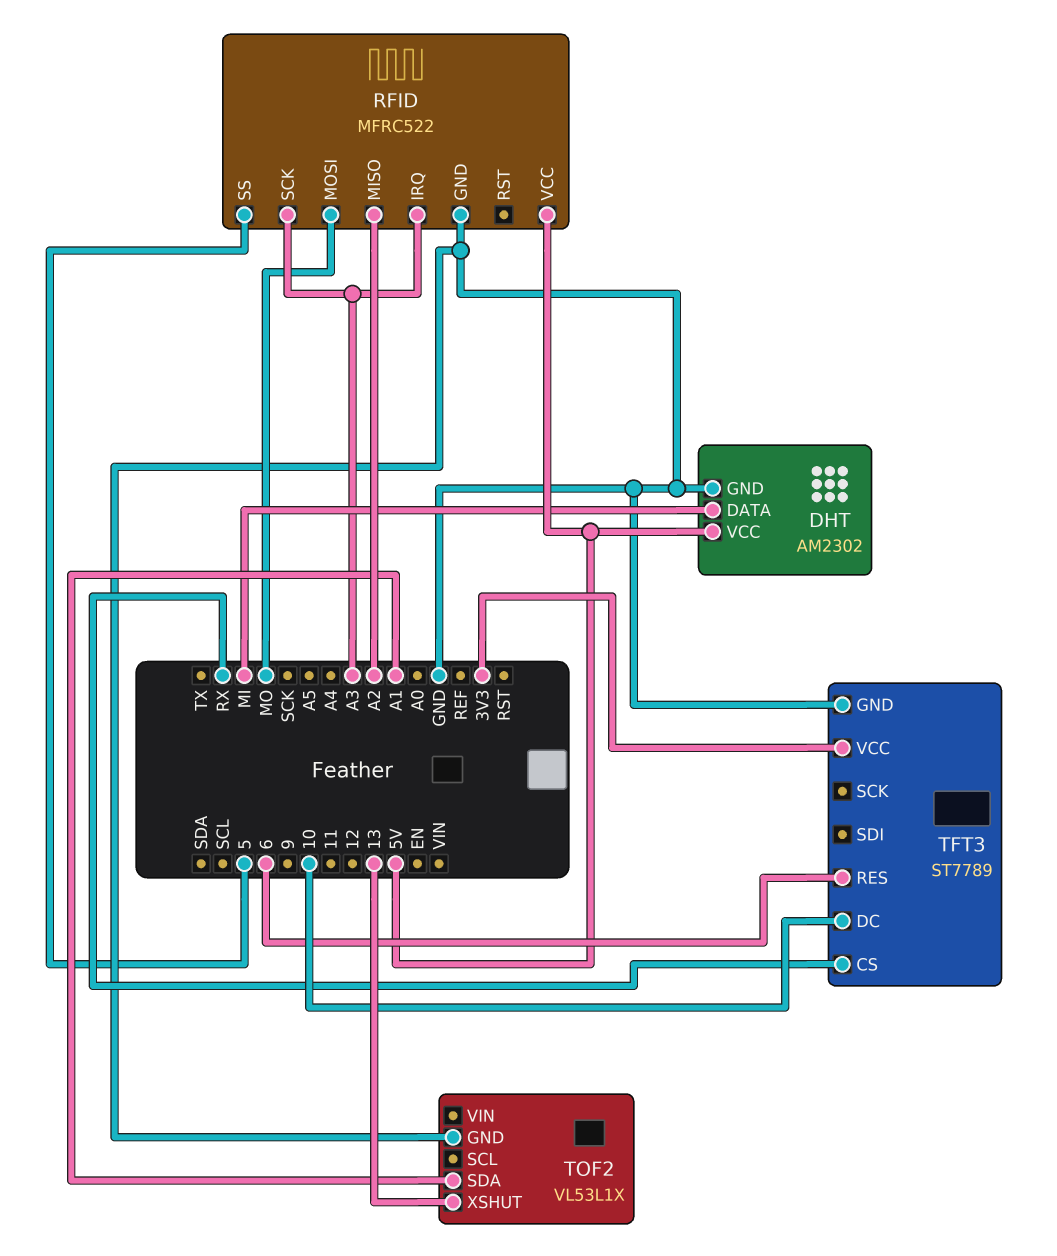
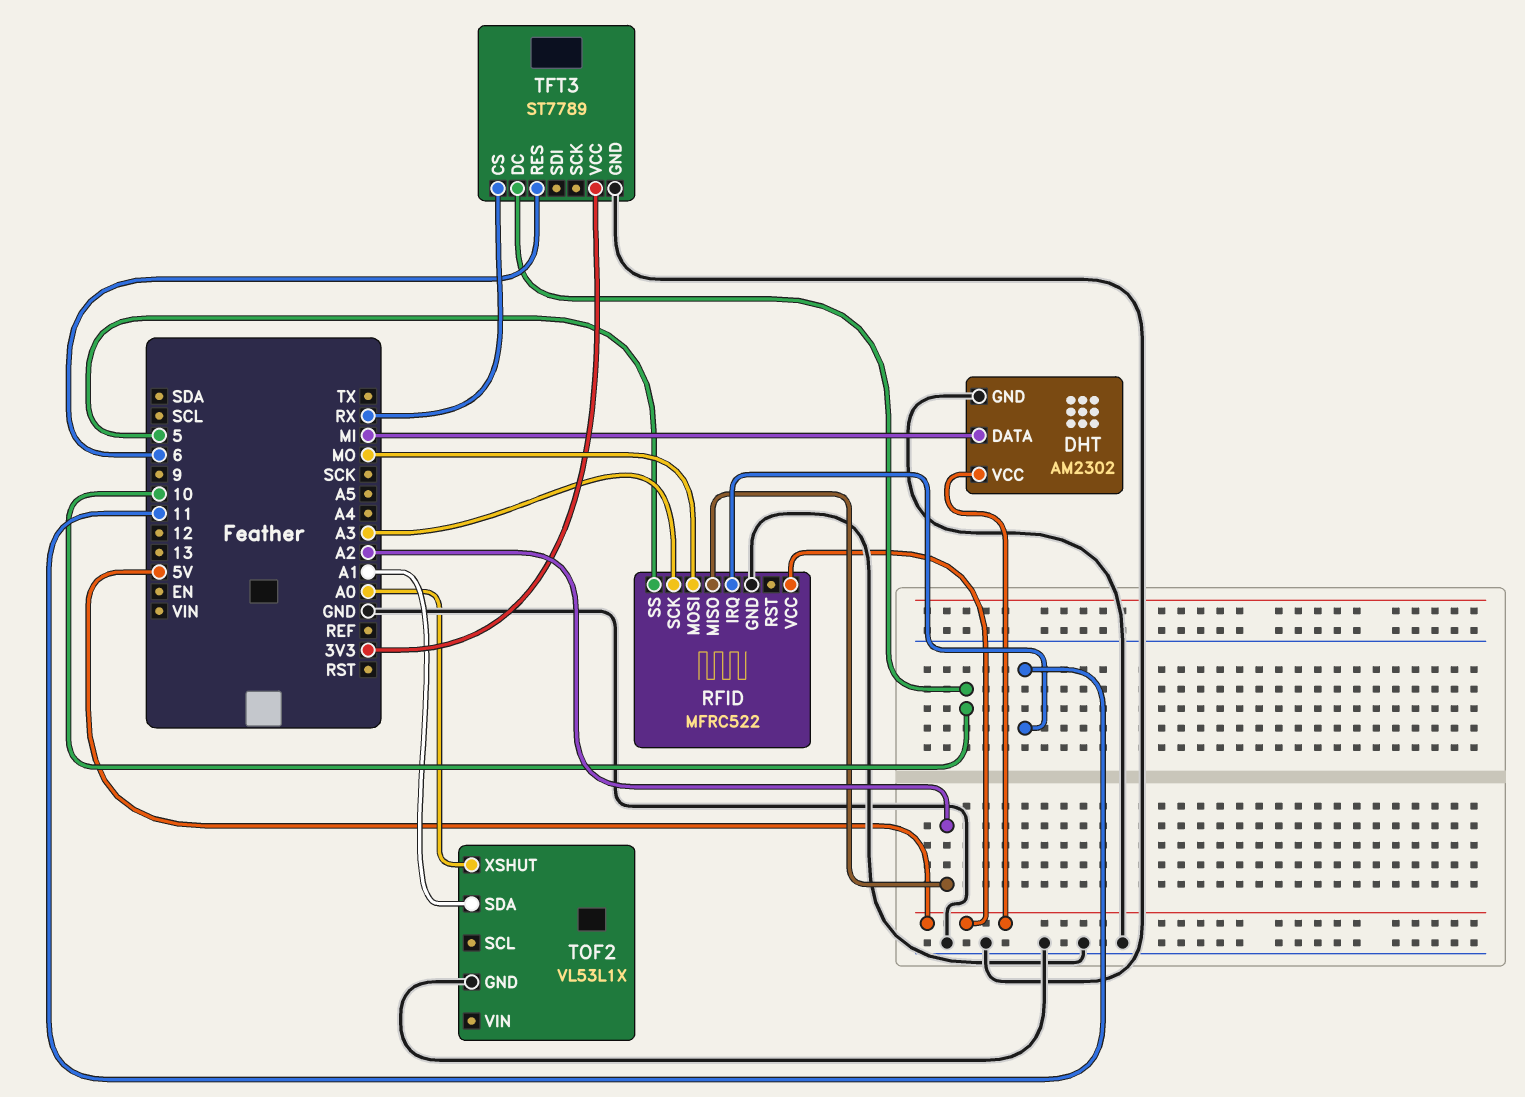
RFID pin IRQ: A3 -> 11
TOF2 pin XSHUT: 13 -> A0

